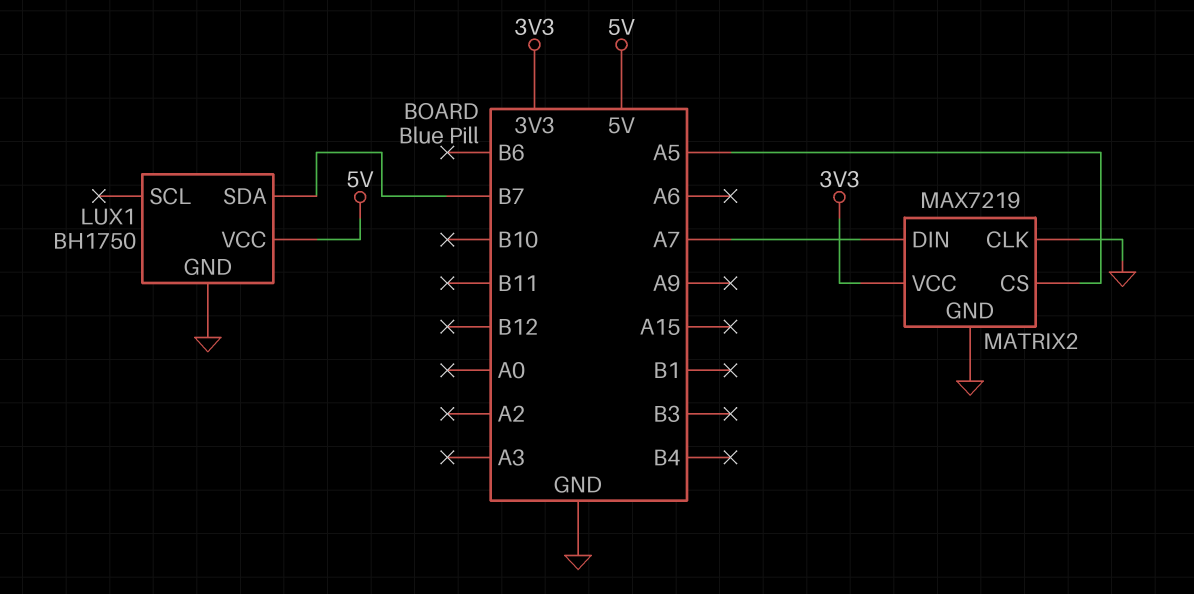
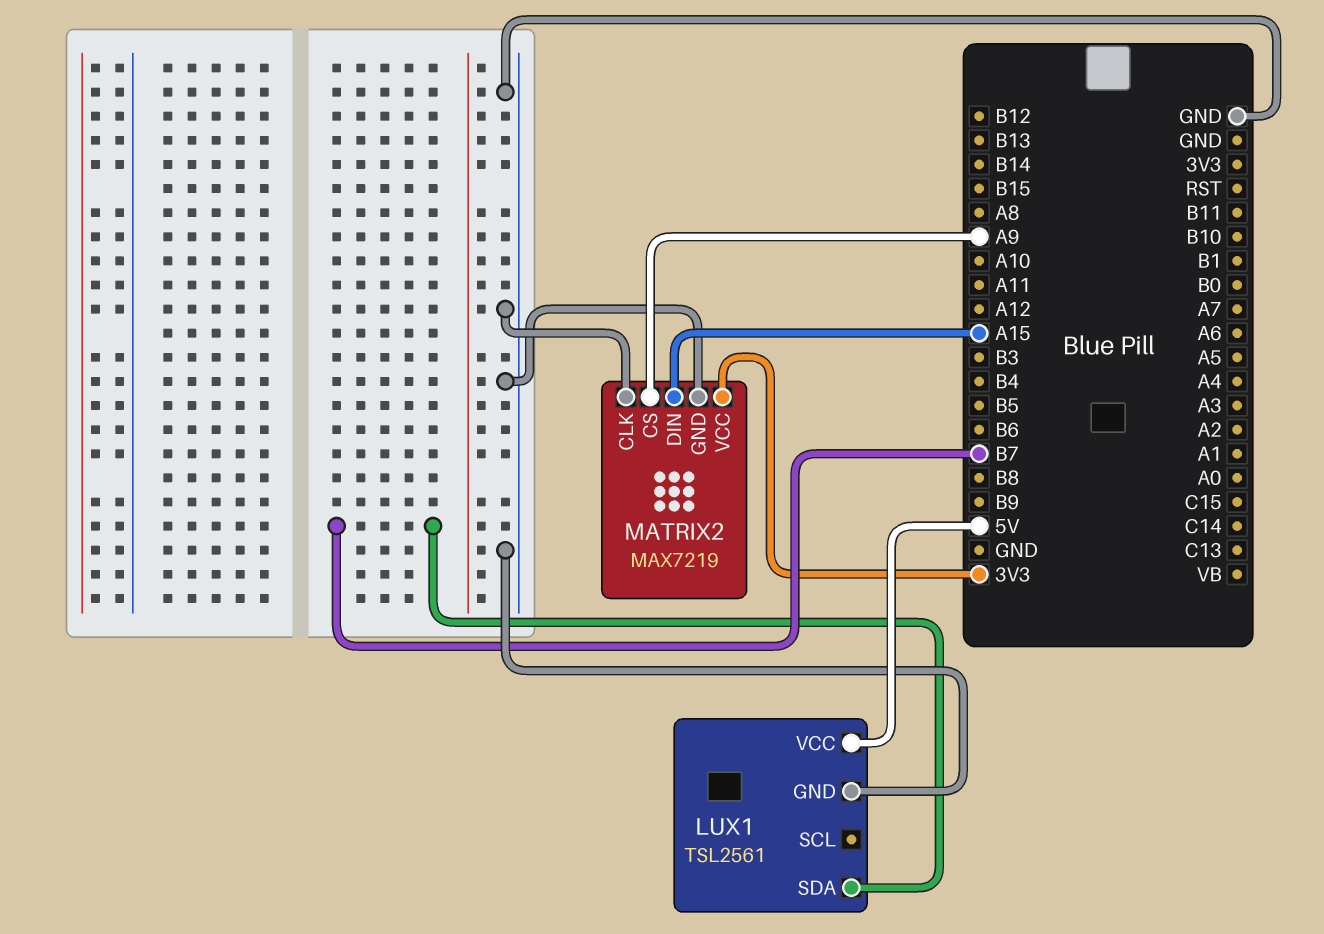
LUX1: BH1750 -> TSL2561
MATRIX2 pin CS: A5 -> A9
MATRIX2 pin DIN: A7 -> A15

